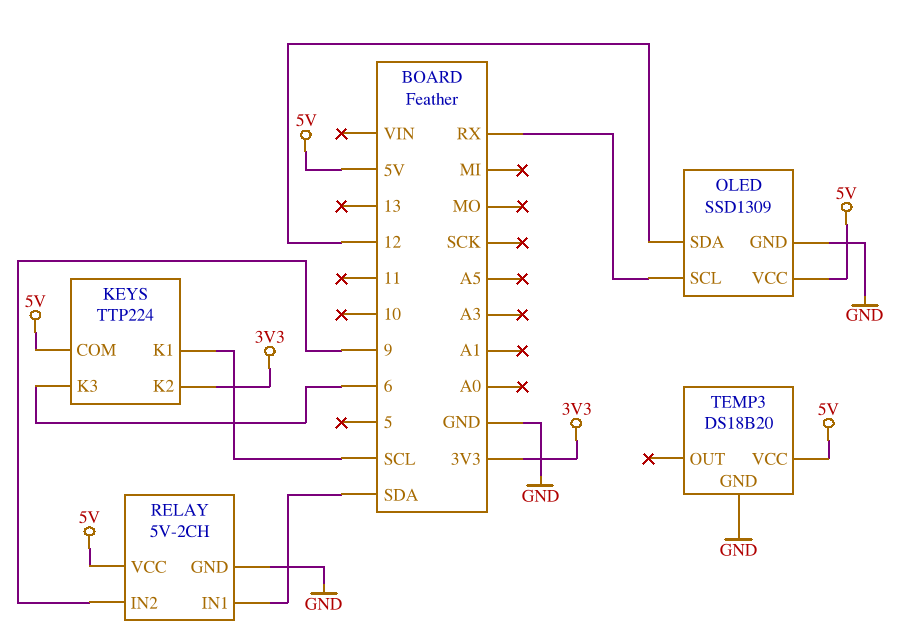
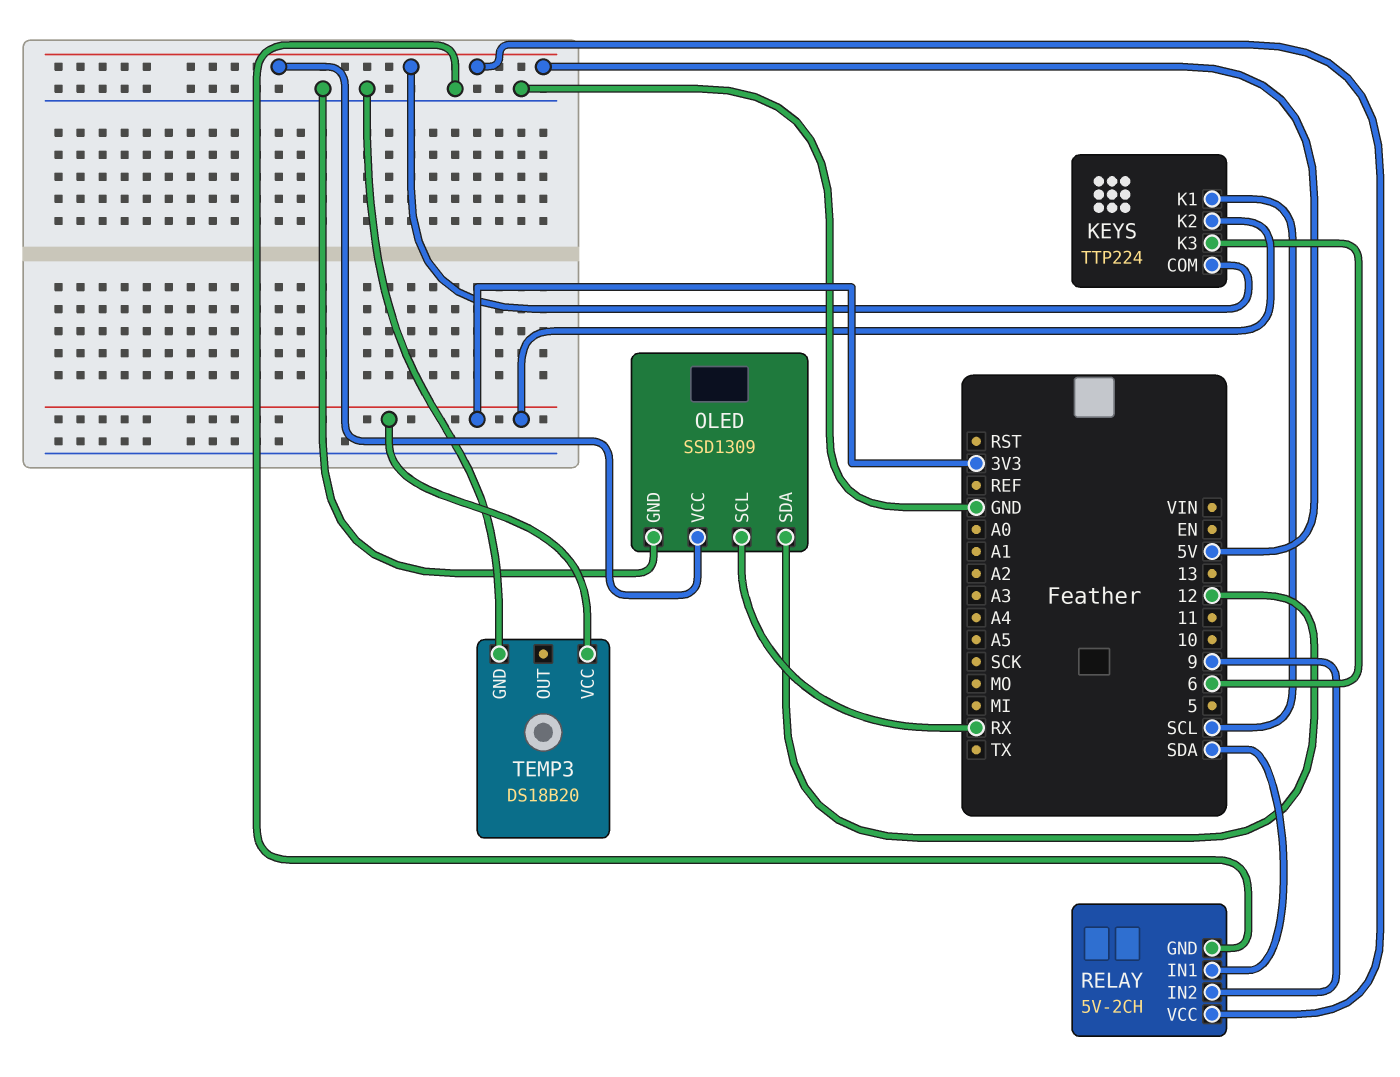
TEMP3 pin VCC: 5V -> 3V3

